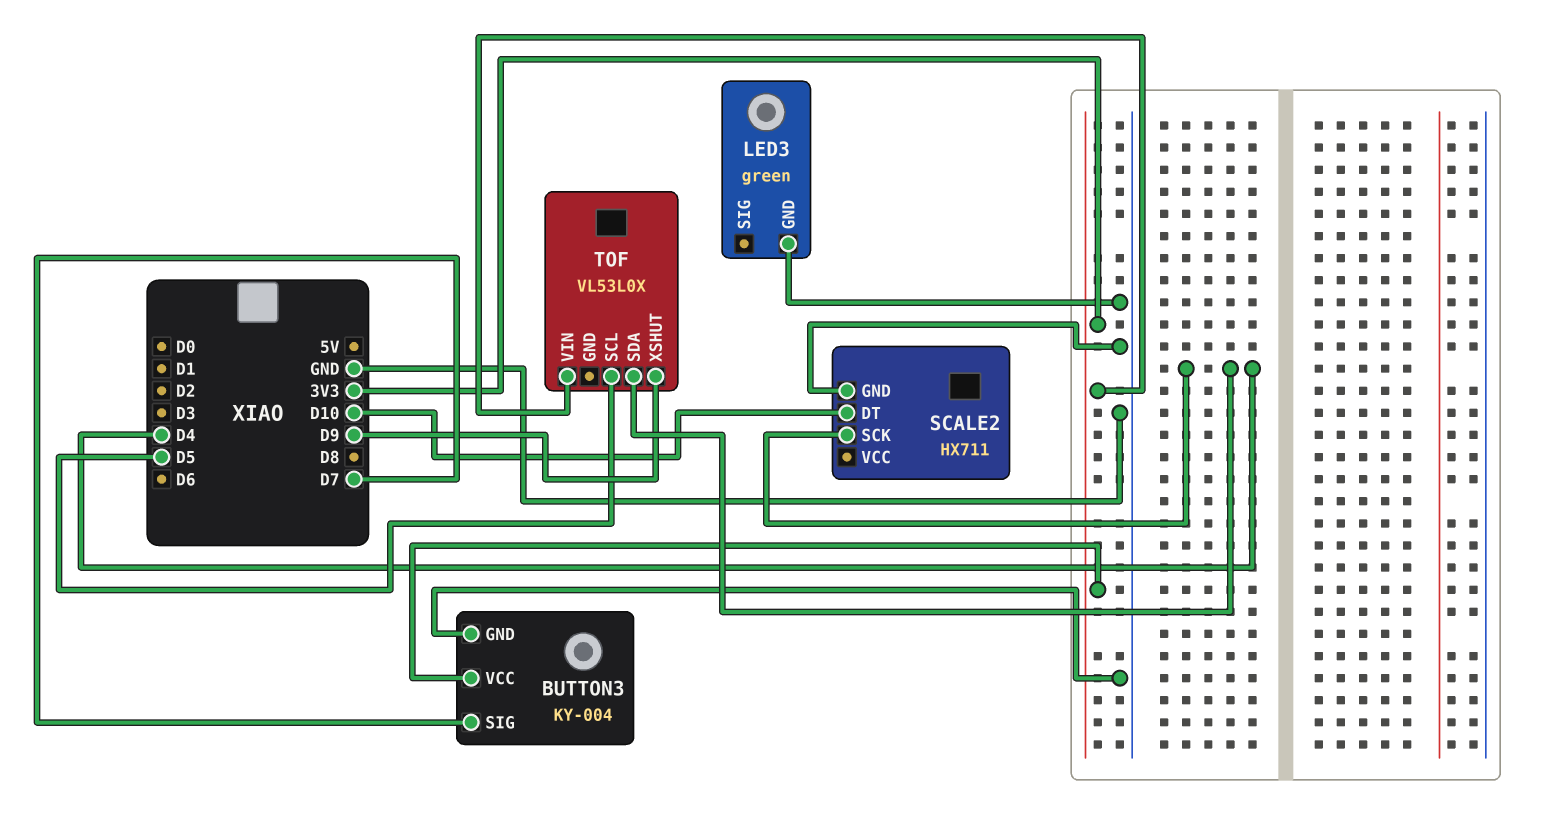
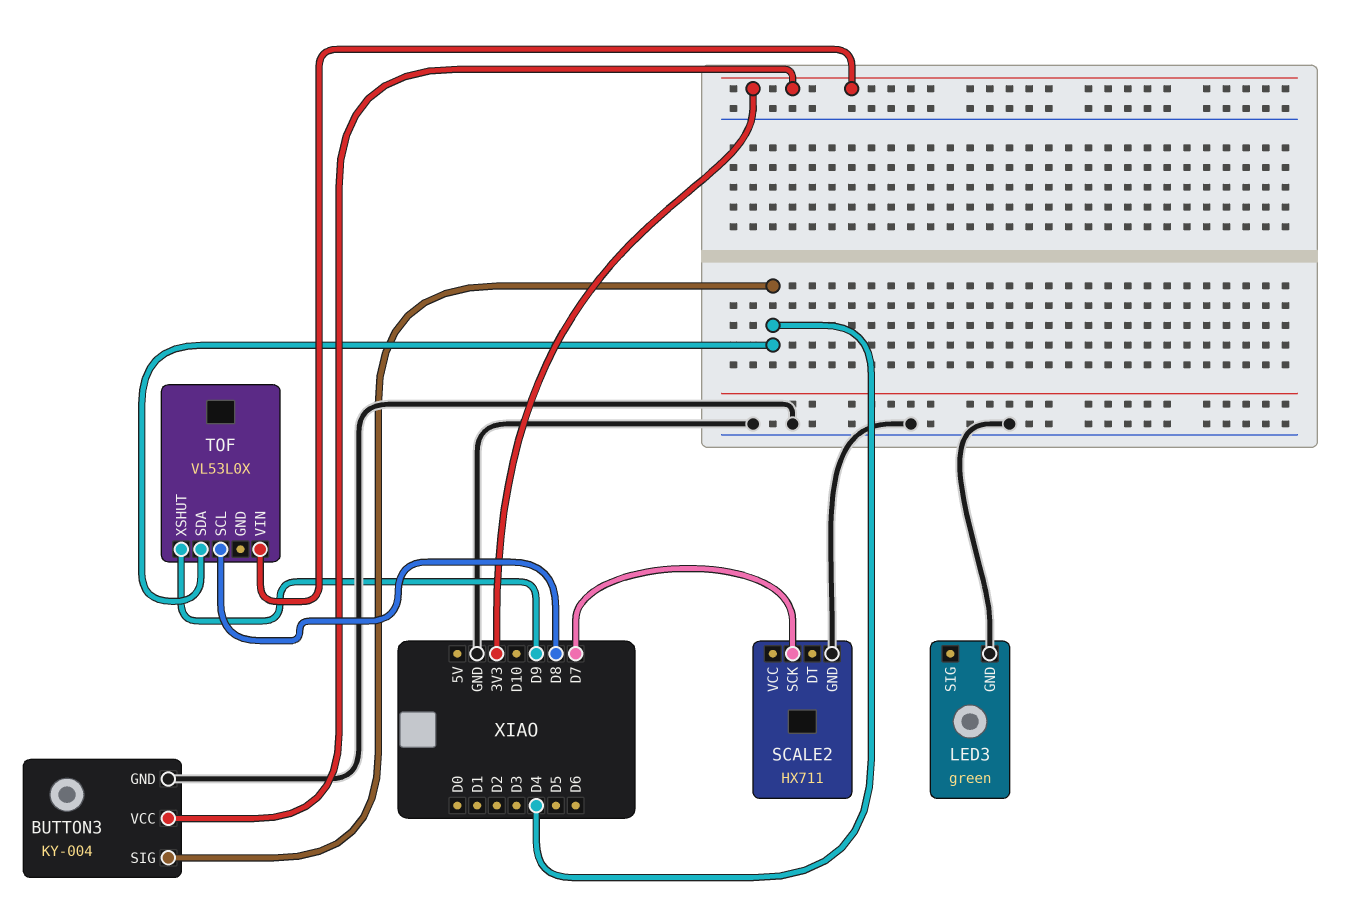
BUTTON3 pin SIG: D7 -> D4
SCALE2 pin DT: D10 -> none
SCALE2 pin SCK: D4 -> D7
TOF pin SCL: D5 -> D8

